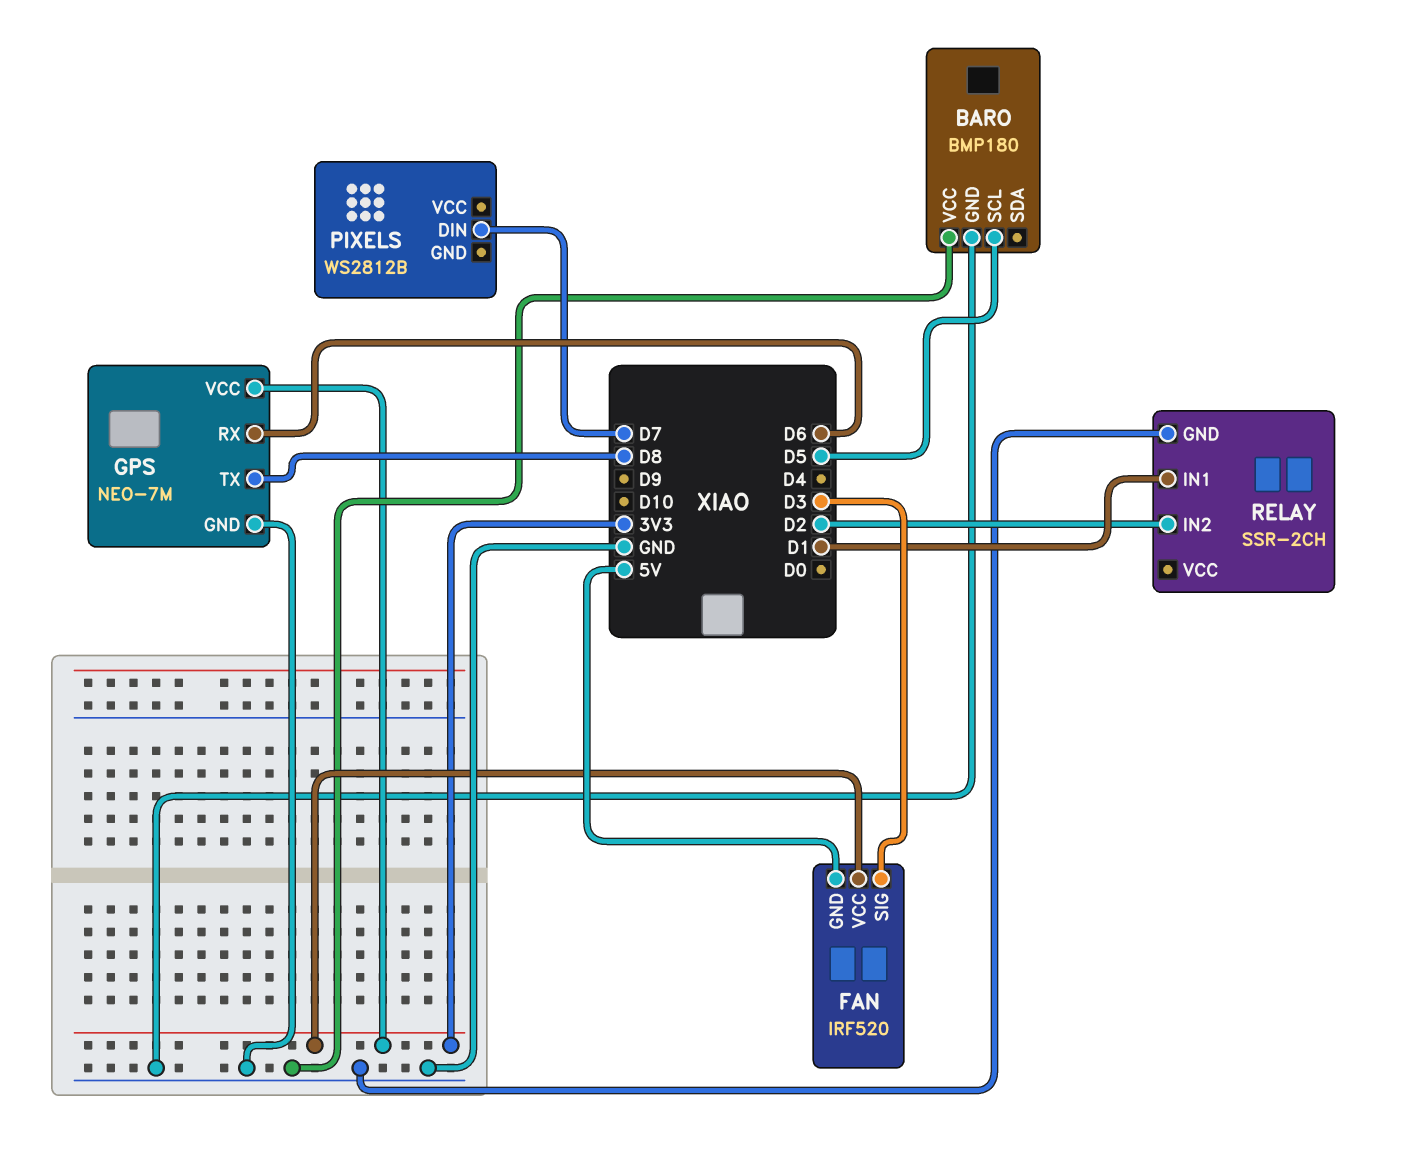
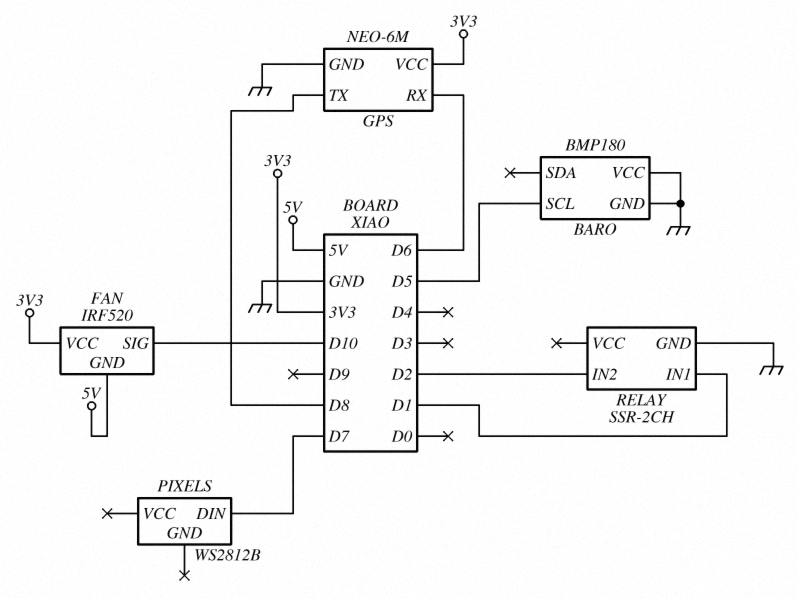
FAN pin SIG: D3 -> D10
GPS: NEO-7M -> NEO-6M

